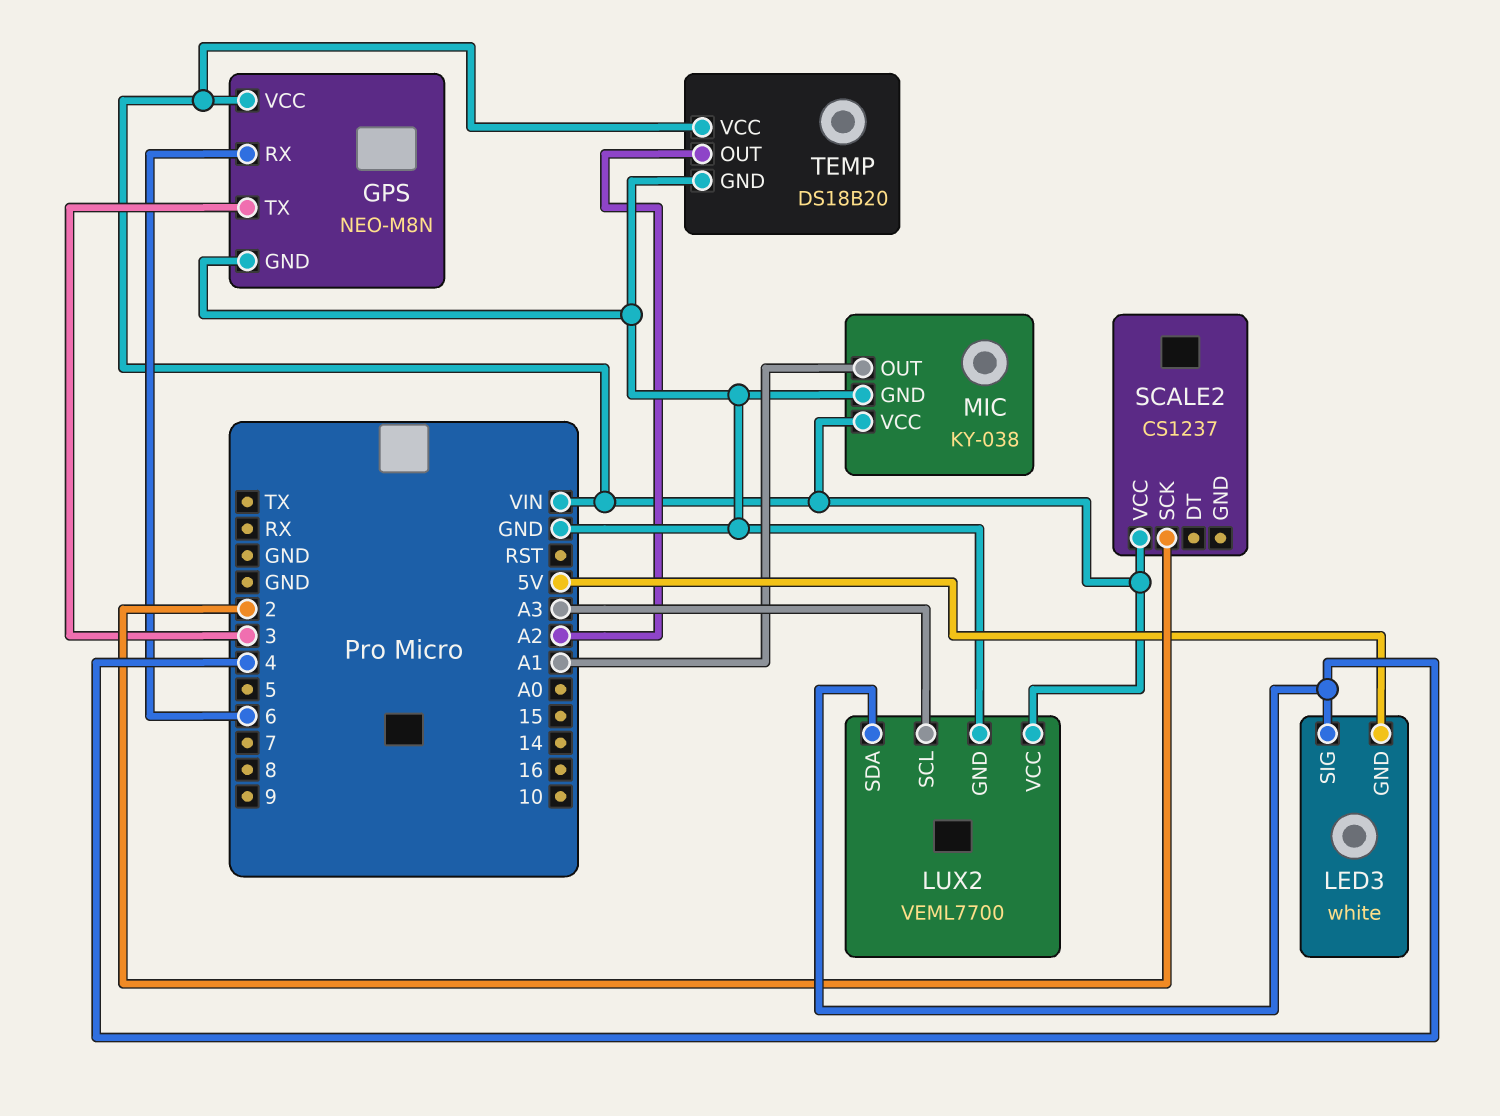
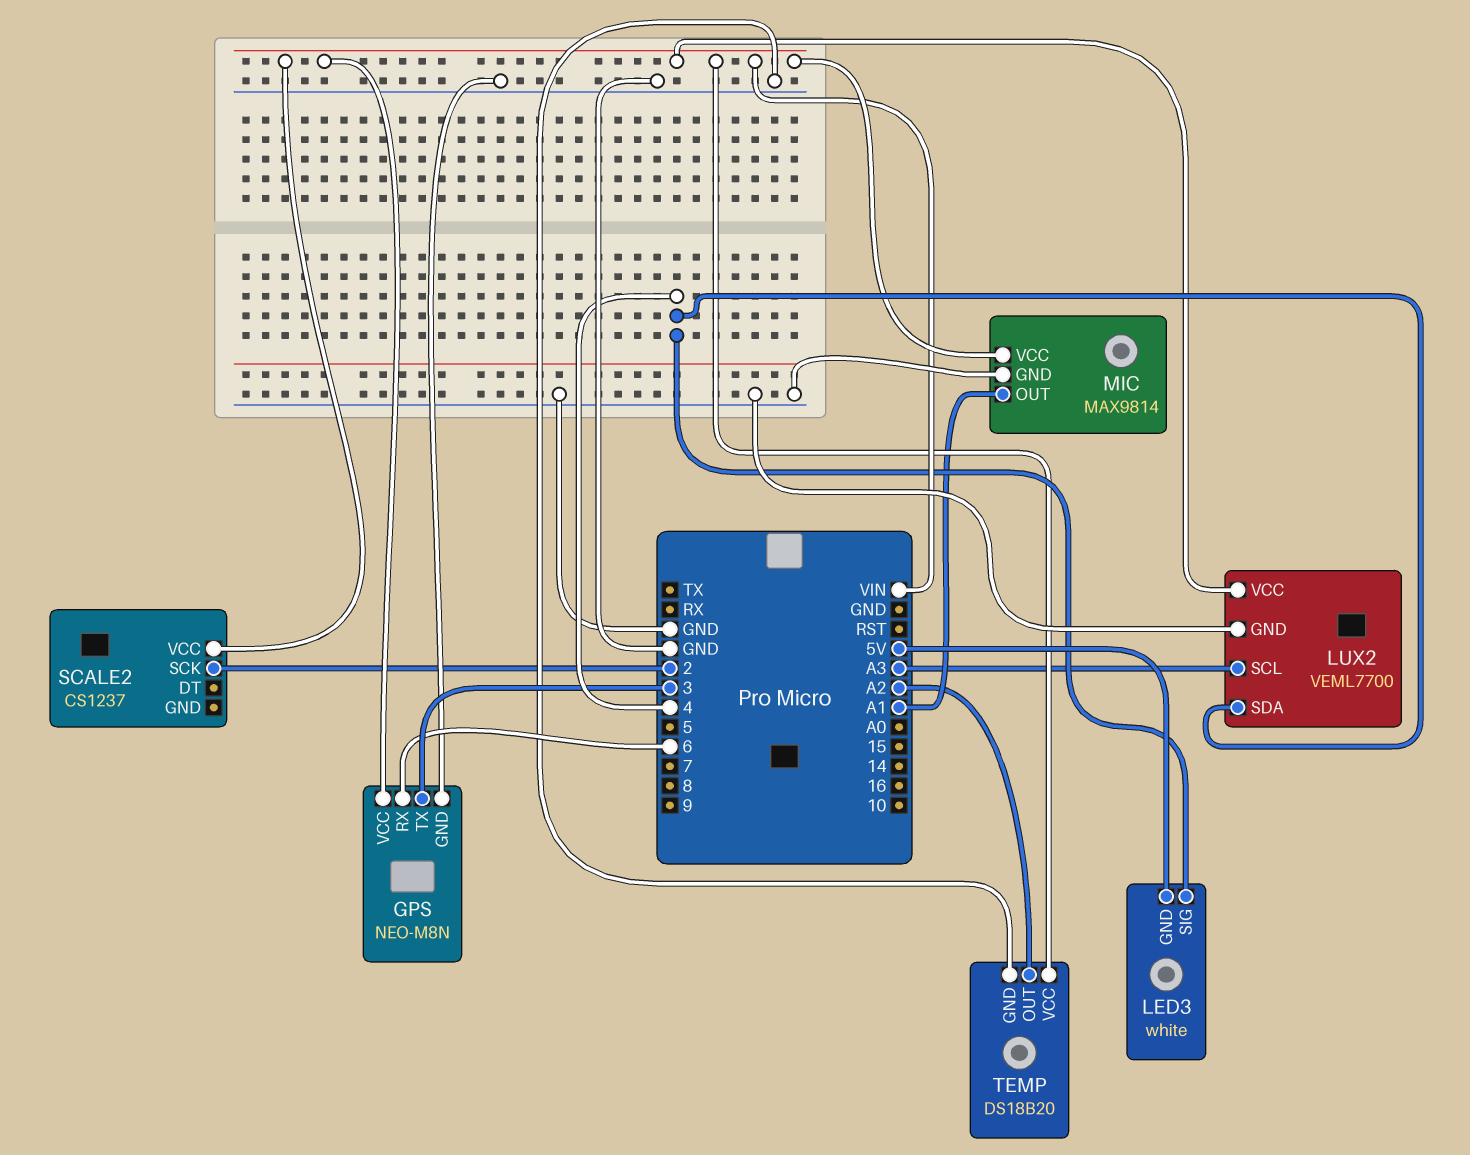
MIC: KY-038 -> MAX9814

